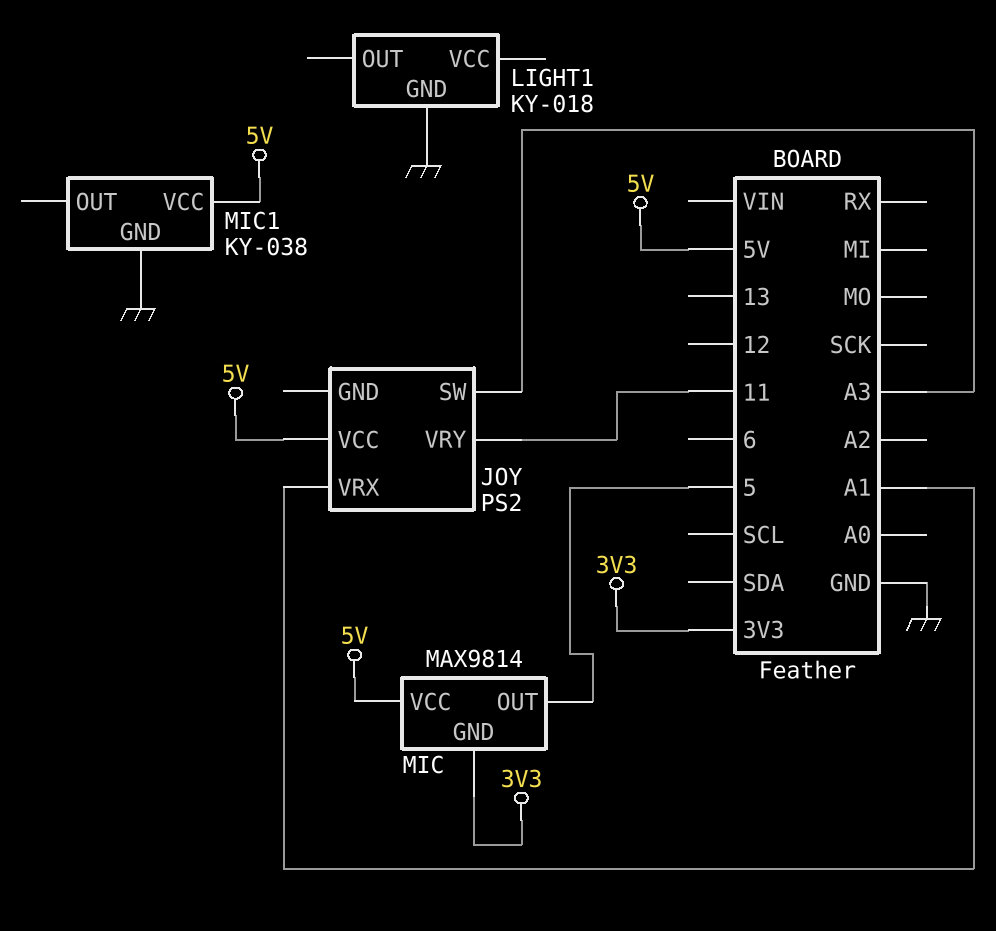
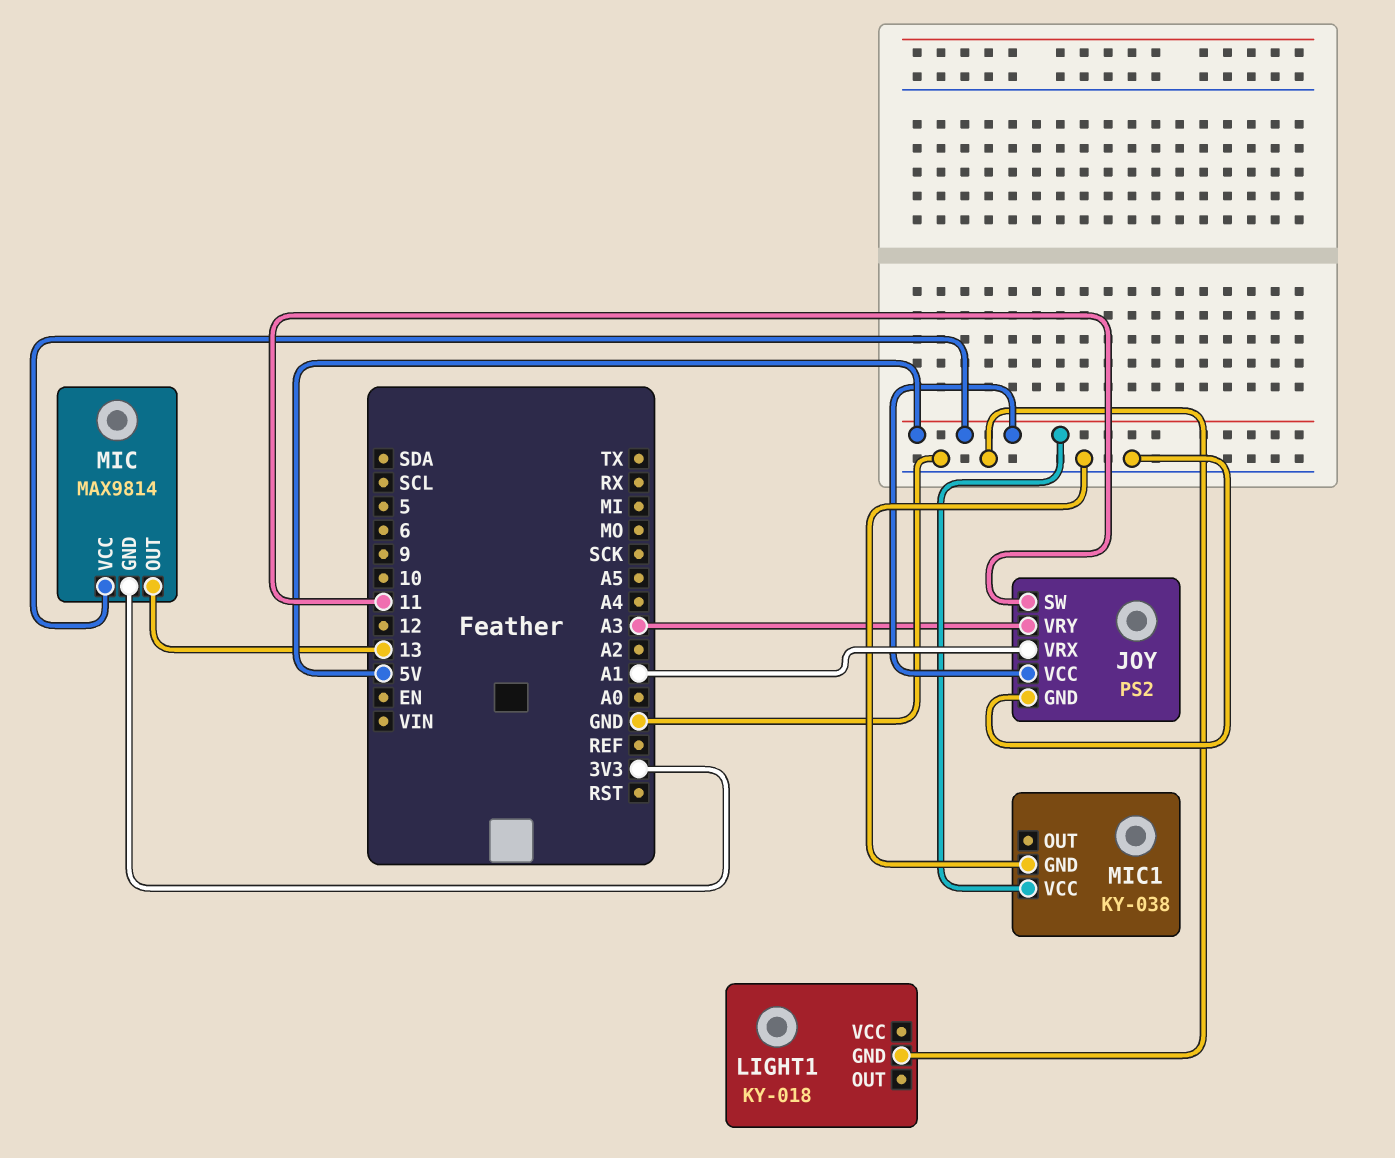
JOY pin GND: none -> GND
JOY pin SW: A3 -> 11
JOY pin VRY: 11 -> A3
MIC pin OUT: 5 -> 13

